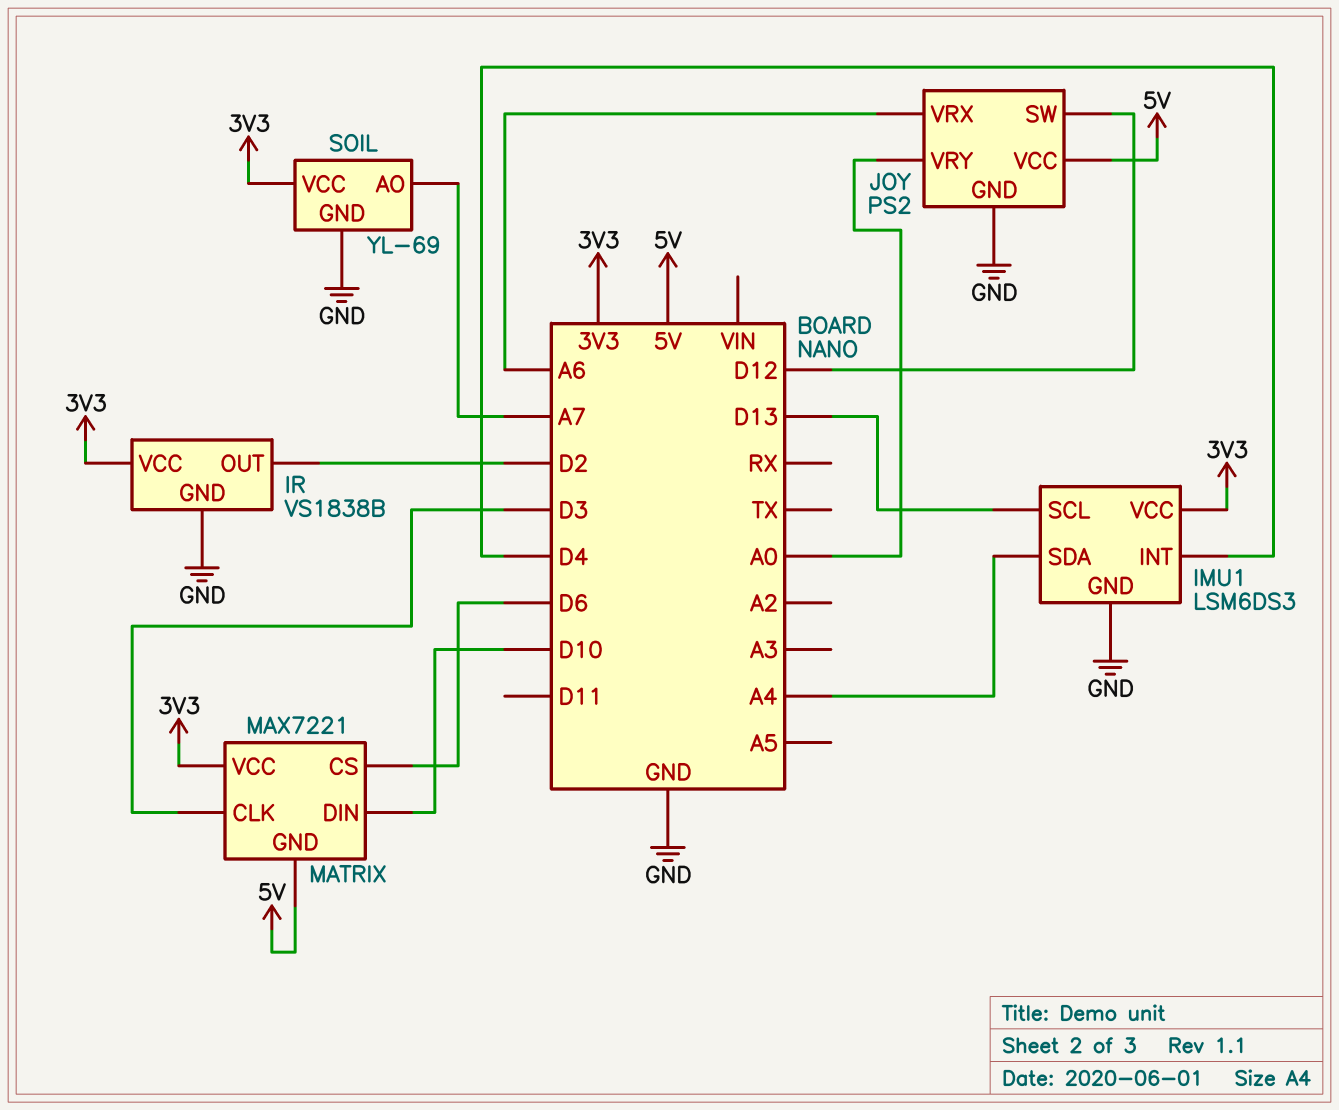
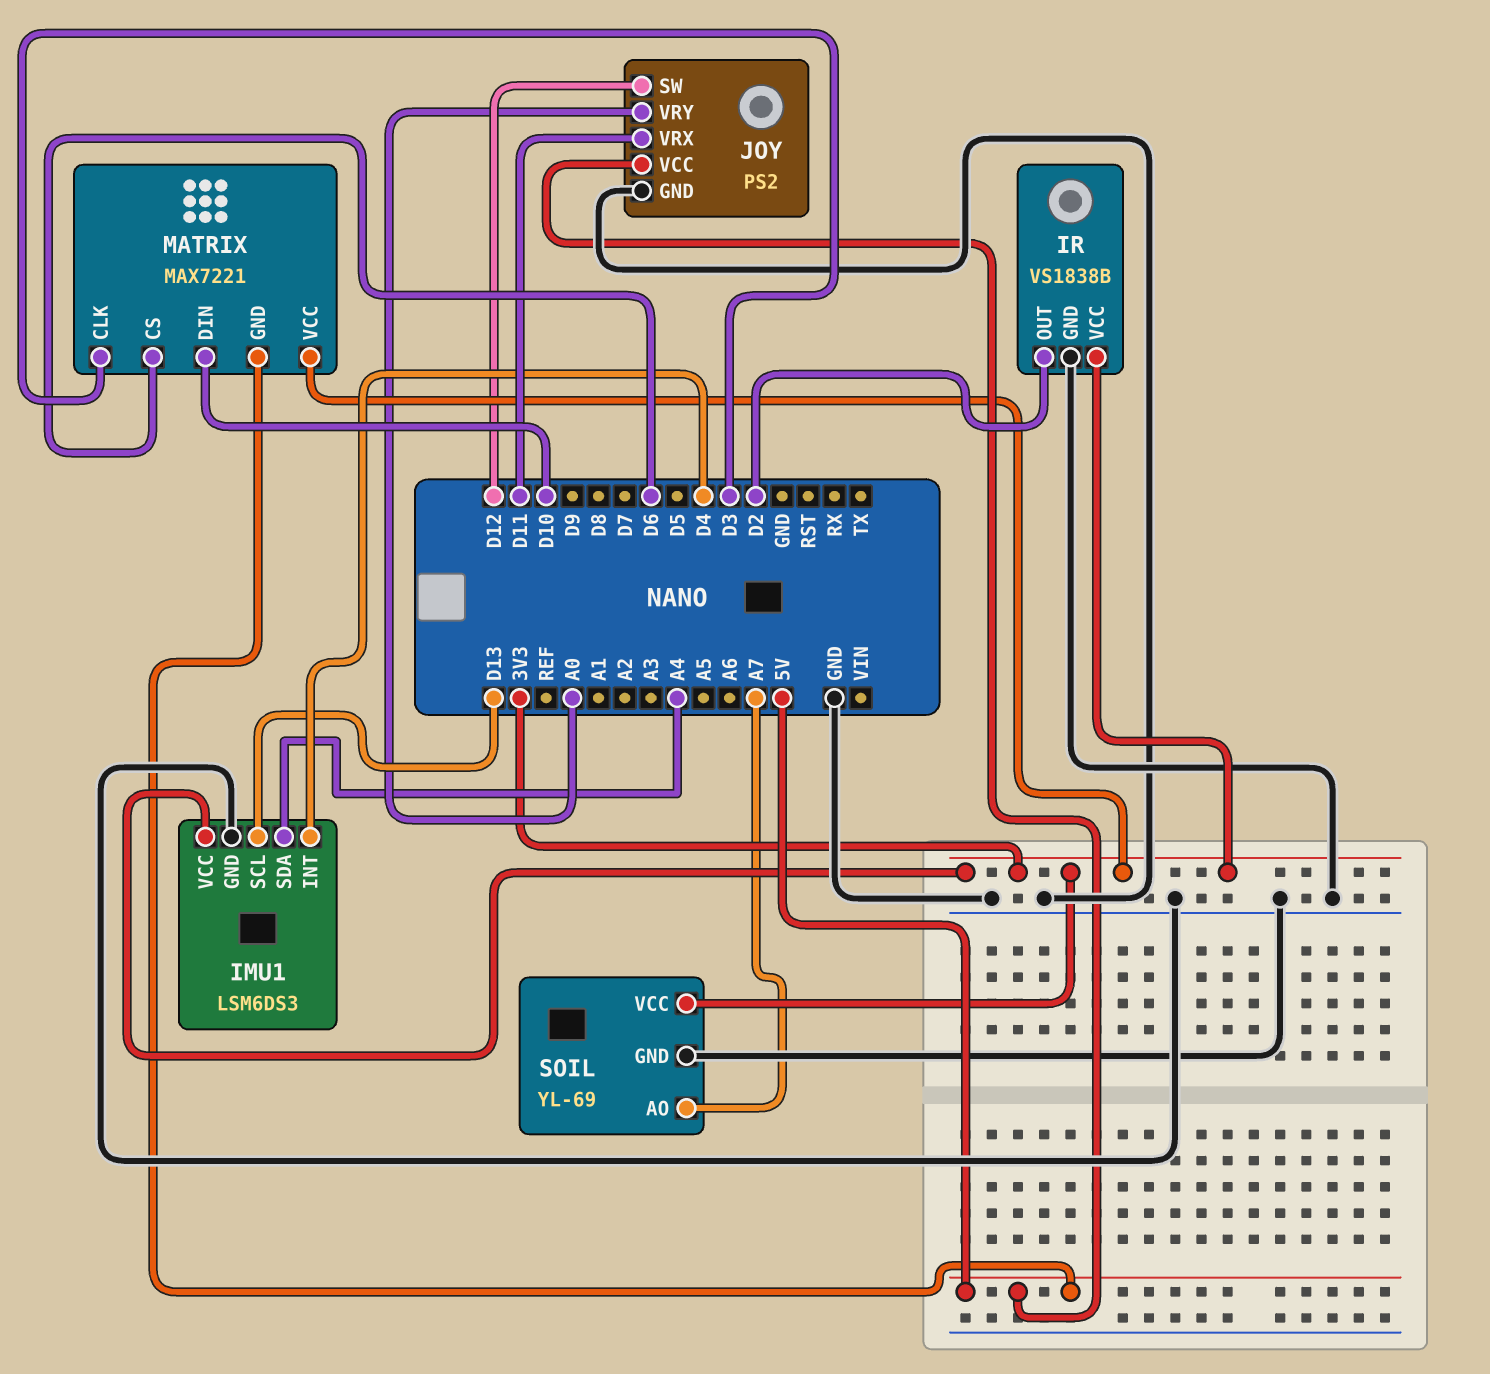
JOY pin VRX: A6 -> D11

